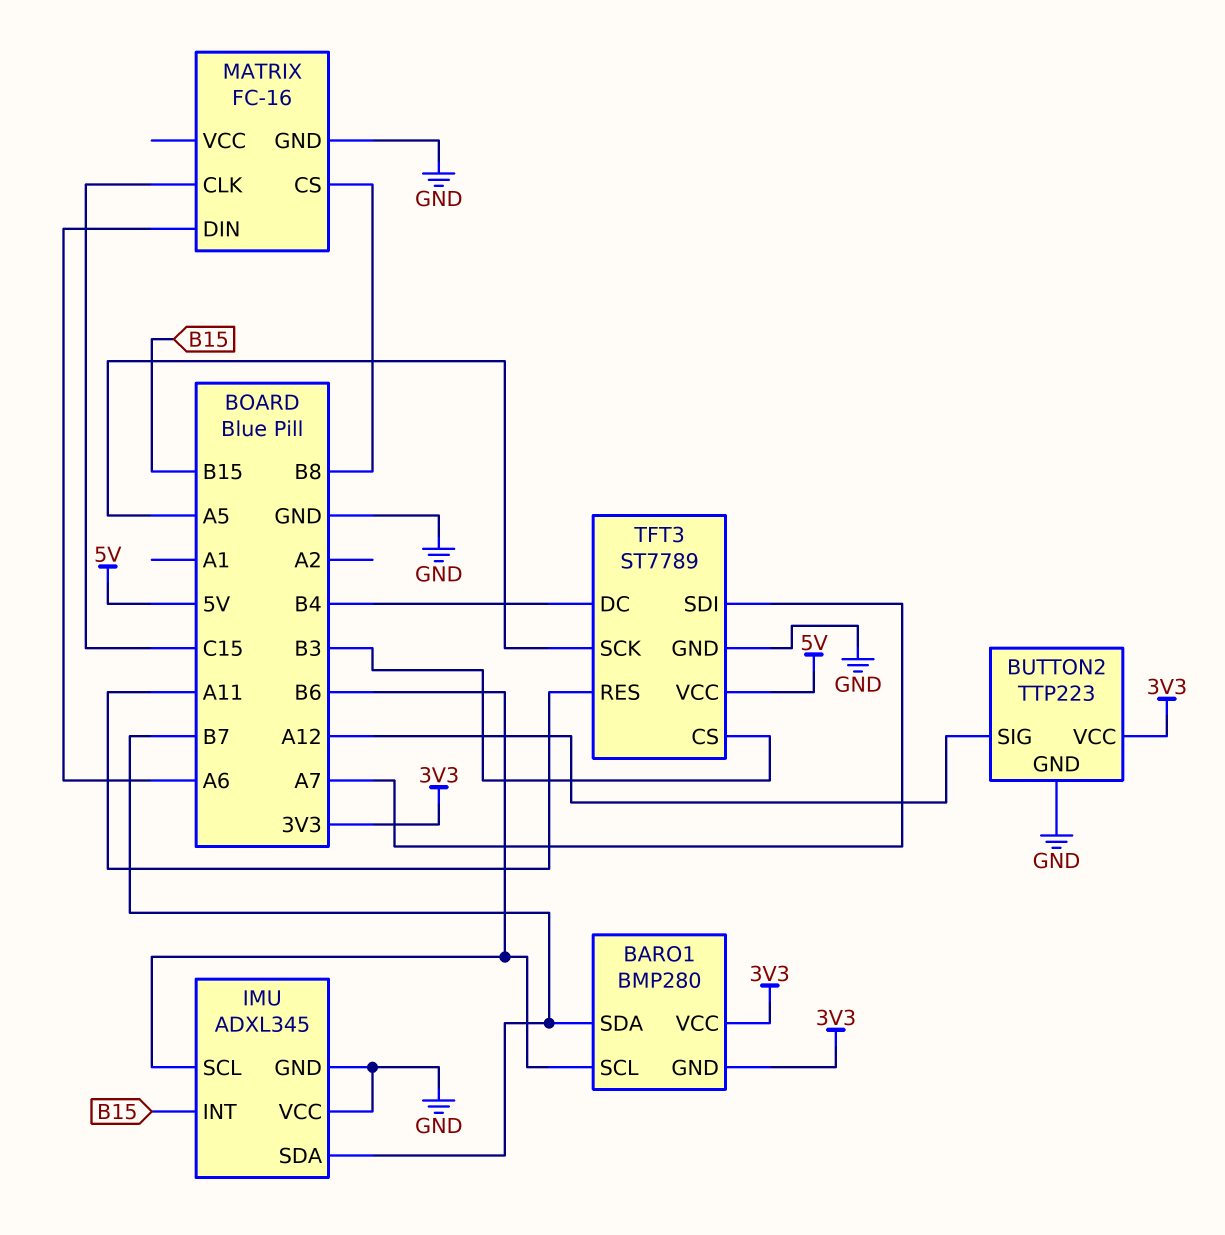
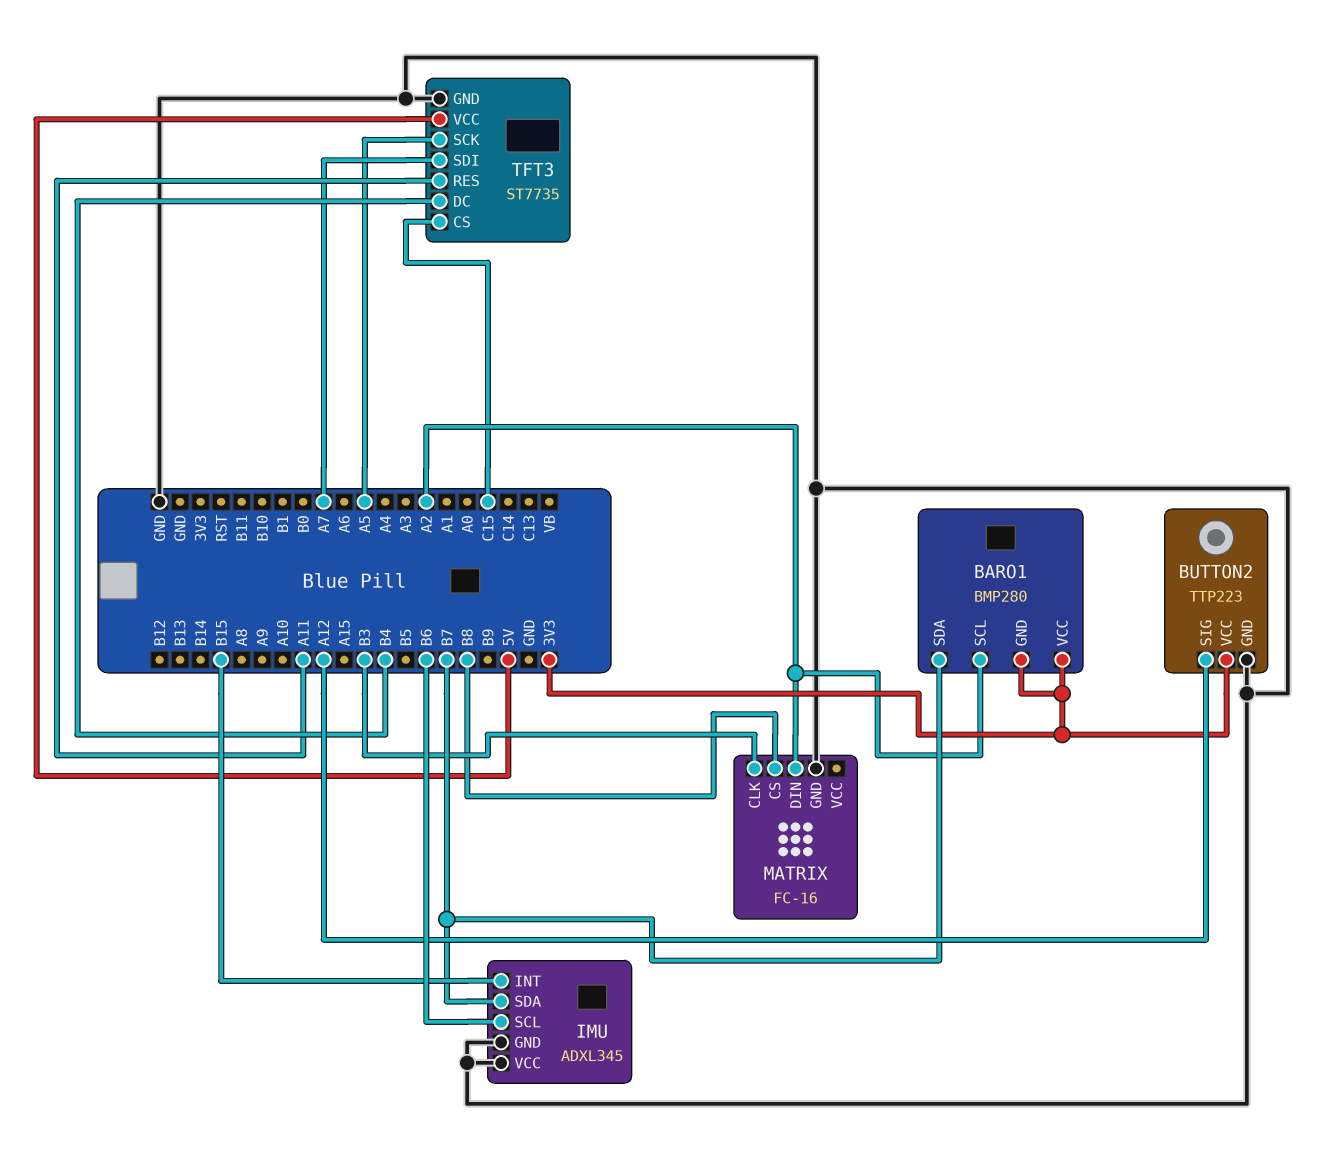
BARO1 pin SCL: B6 -> A2
MATRIX pin CLK: C15 -> B3
MATRIX pin DIN: A6 -> A2
TFT3: ST7789 -> ST7735
TFT3 pin CS: B3 -> C15

